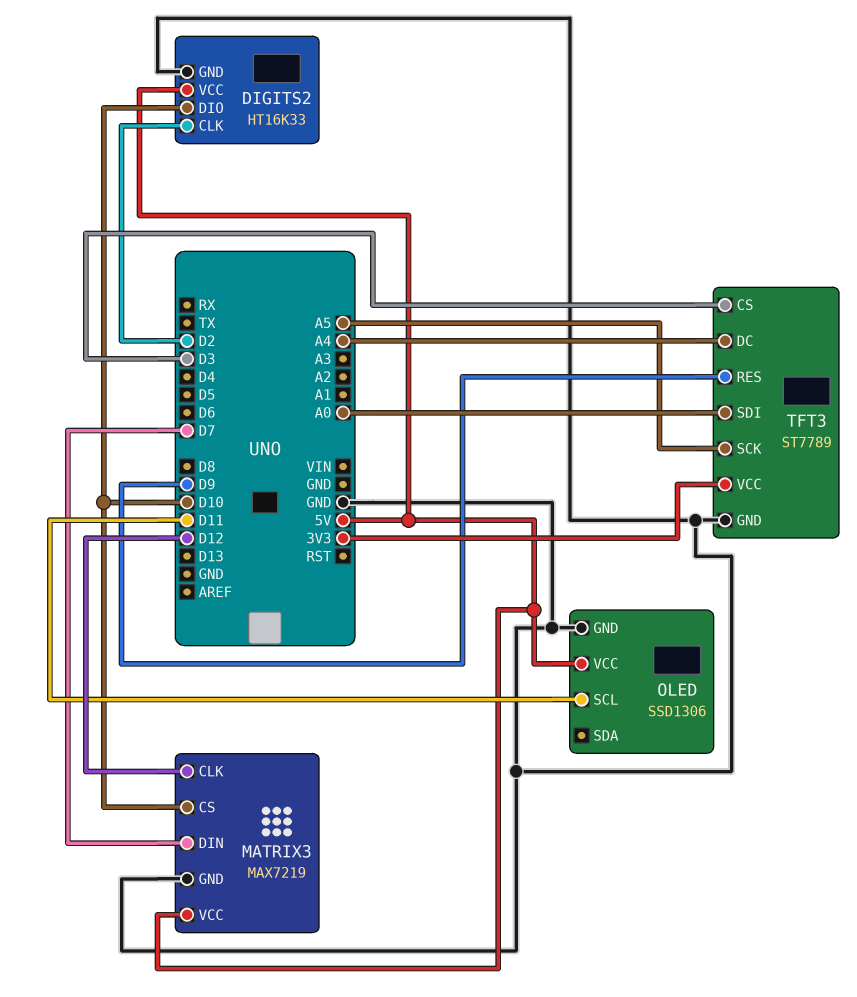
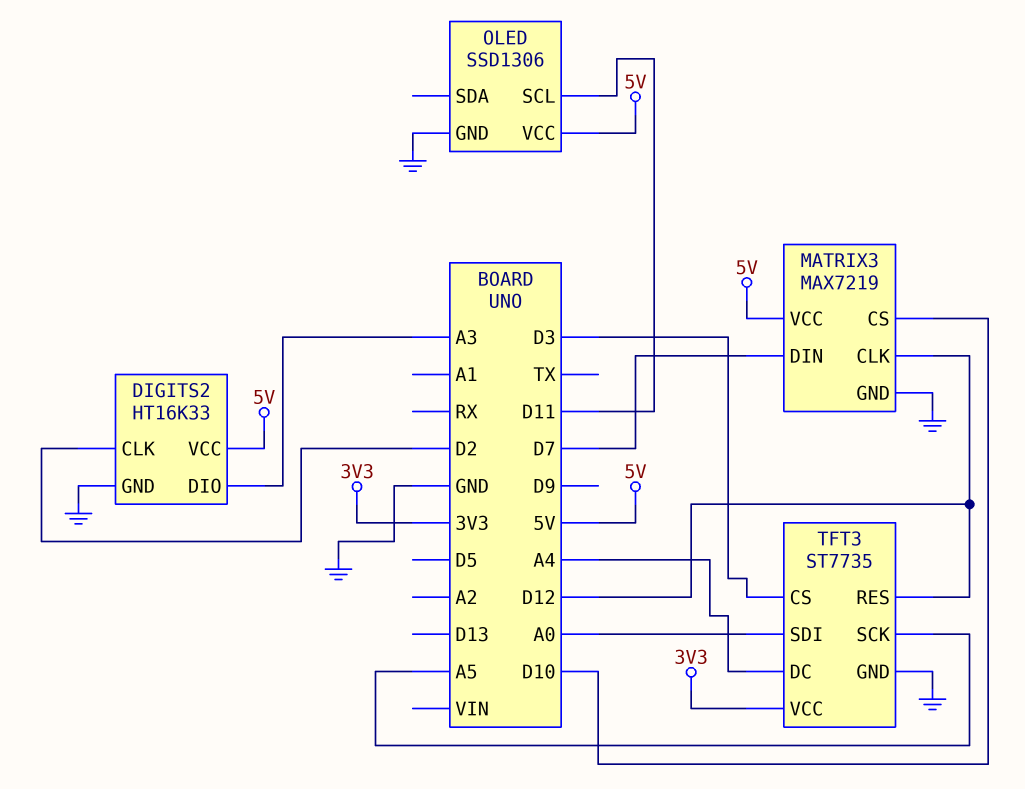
DIGITS2 pin DIO: D10 -> A3
TFT3: ST7789 -> ST7735
TFT3 pin RES: D9 -> D12

